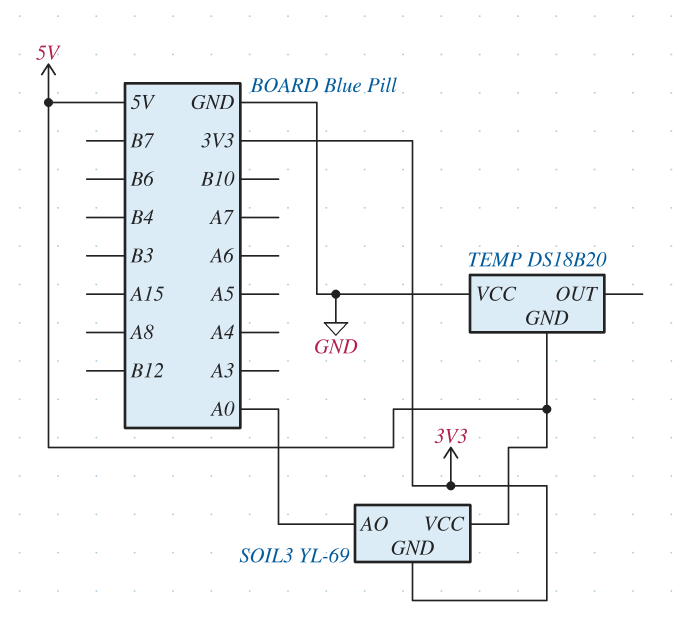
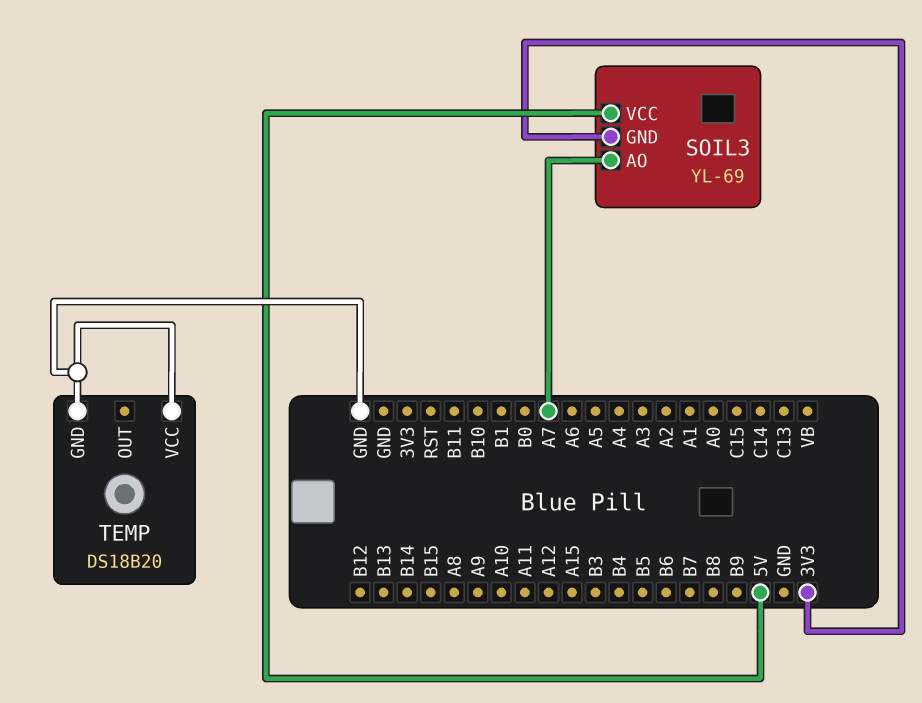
SOIL3 pin AO: A0 -> A7
TEMP pin GND: 5V -> GND

